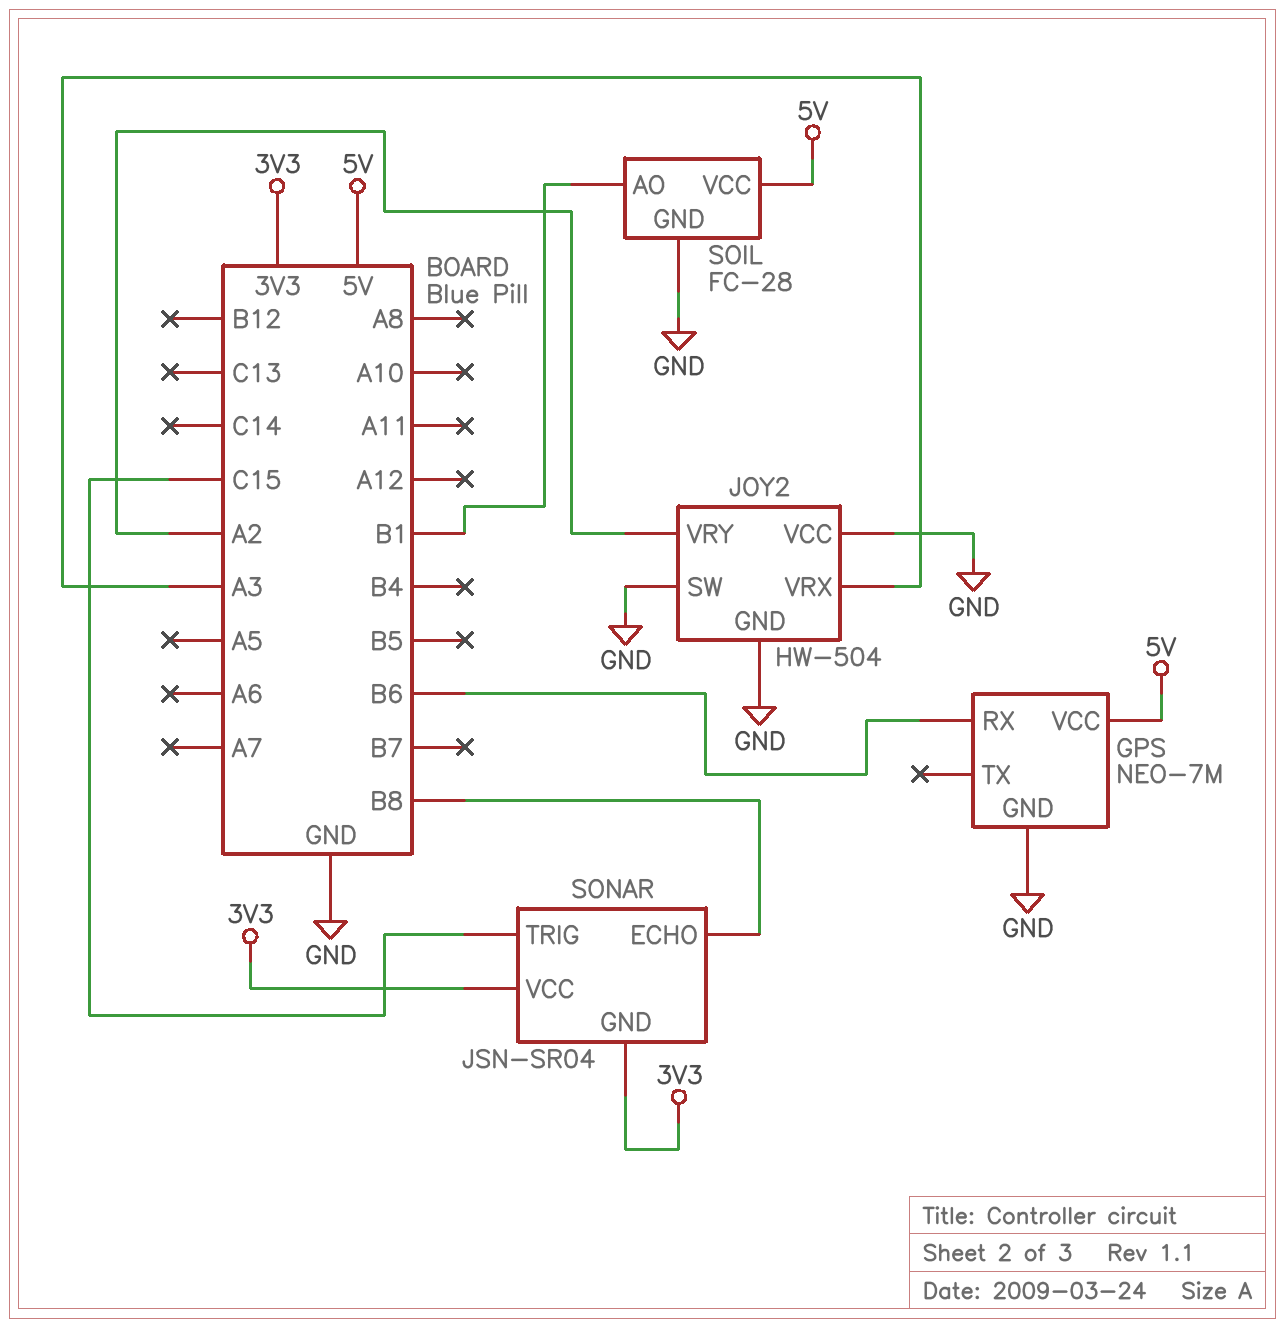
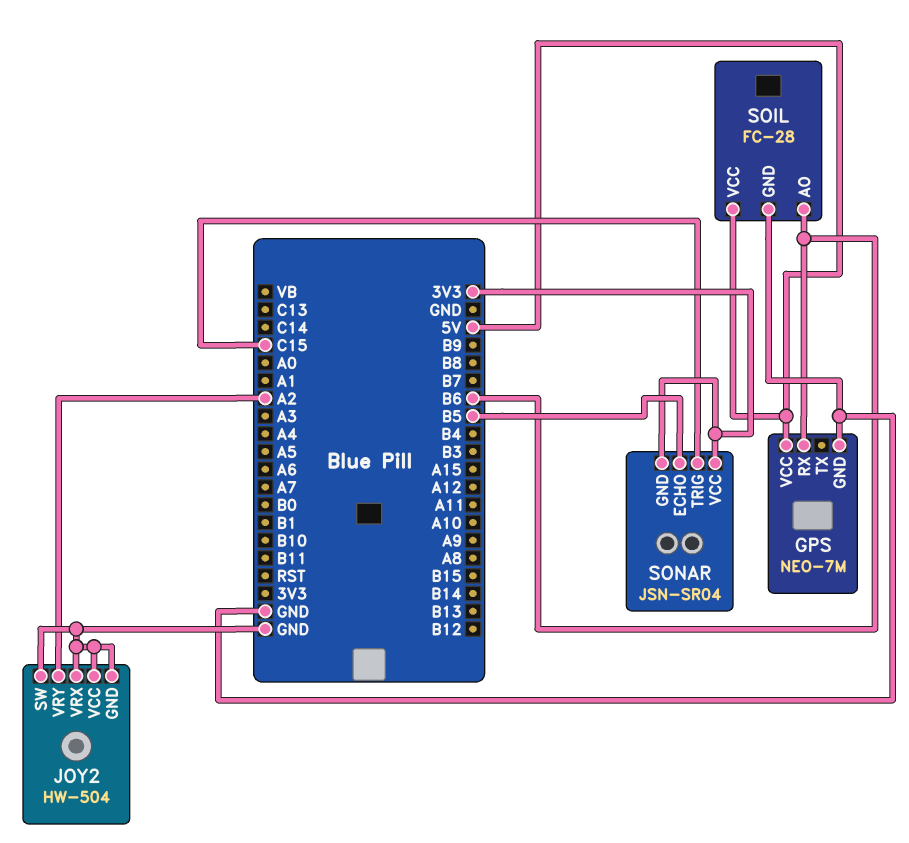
JOY2 pin VRX: A3 -> GND
SOIL pin AO: B1 -> B6
SONAR pin ECHO: B8 -> B5

